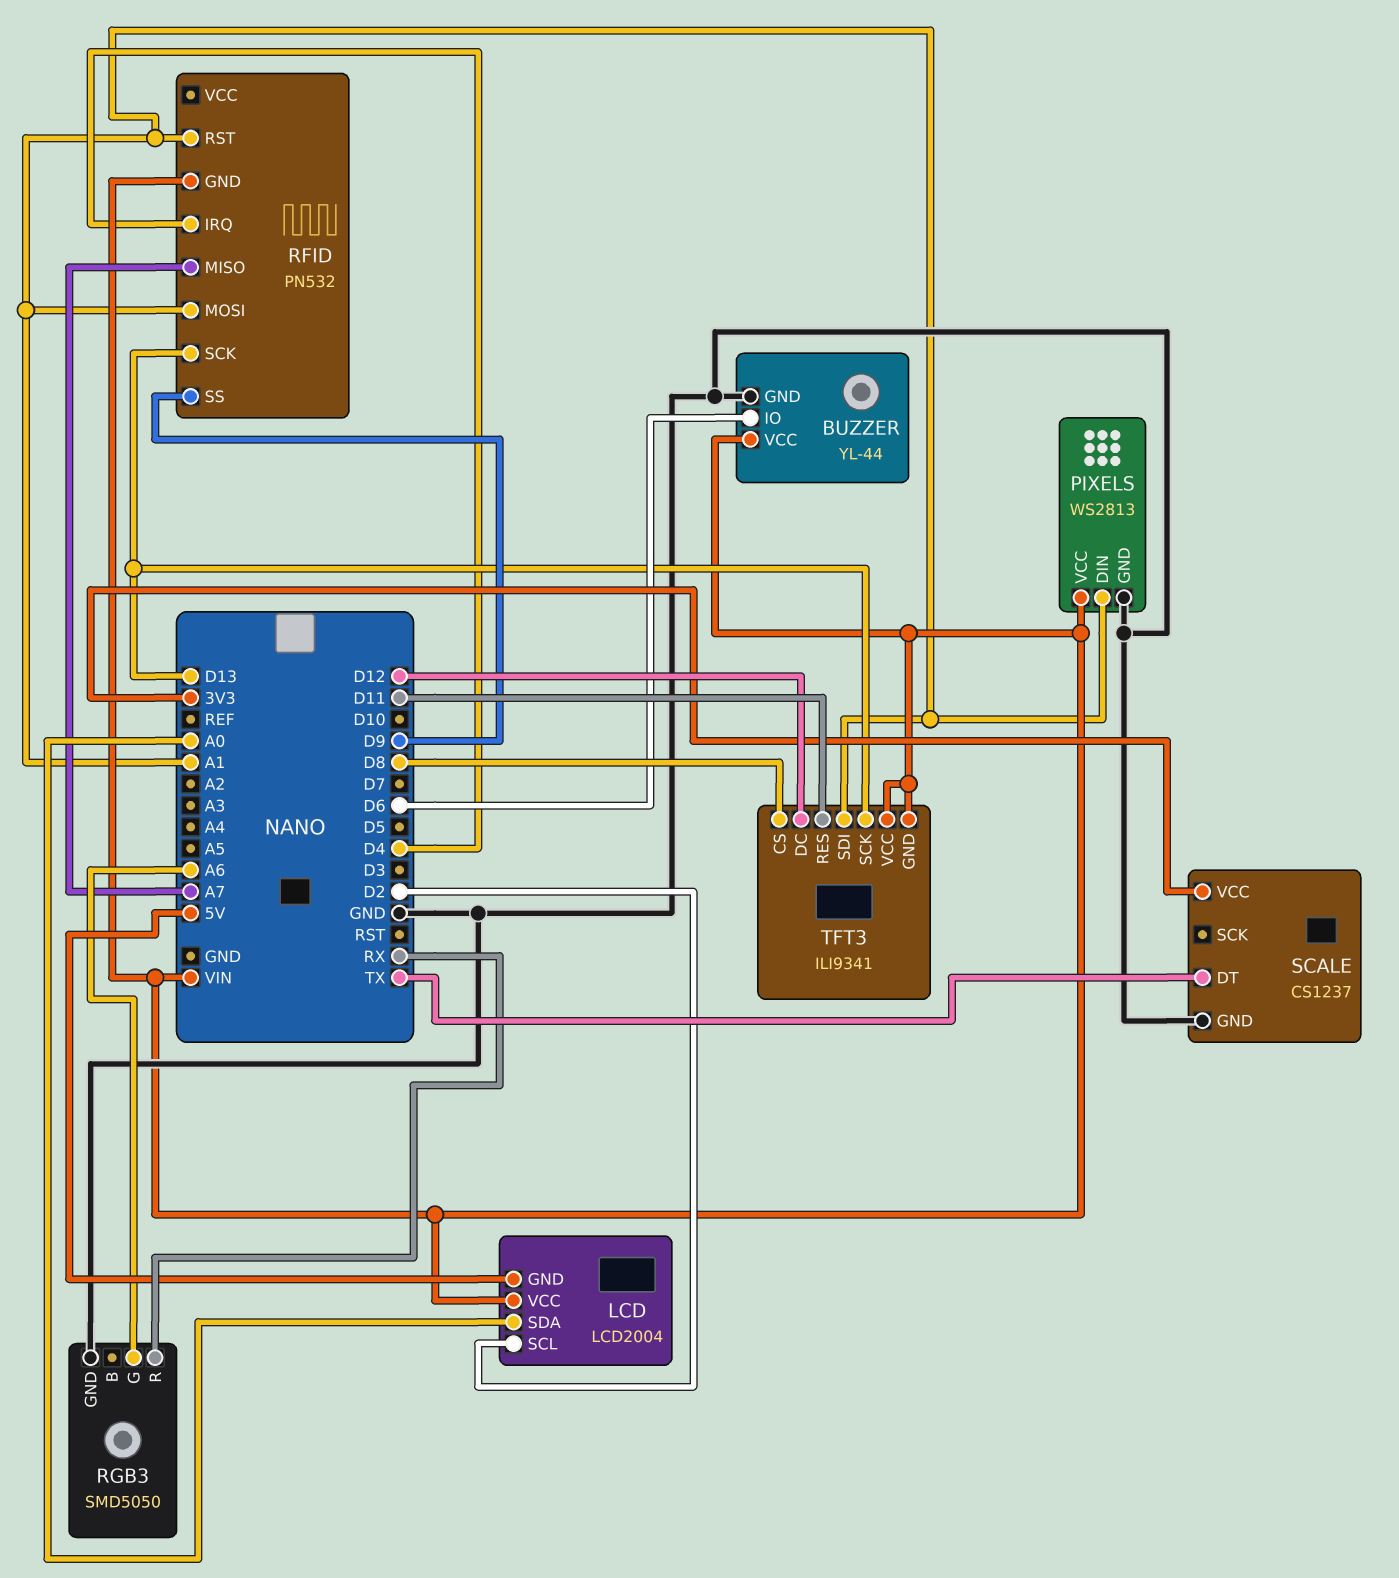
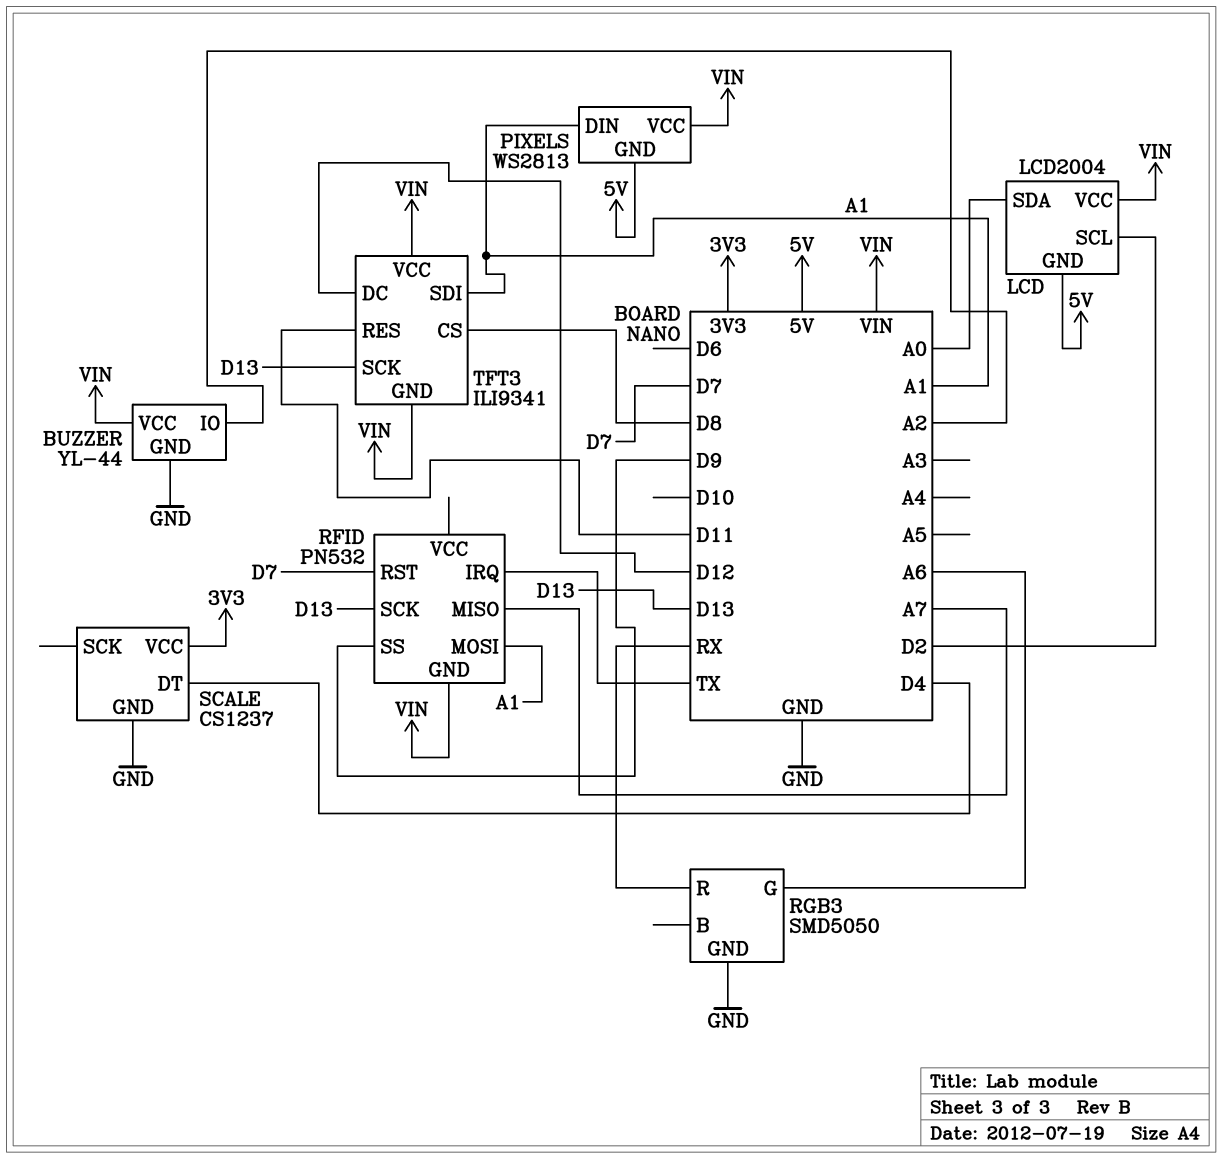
BUZZER pin IO: D6 -> A2
PIXELS pin GND: GND -> 5V
RFID pin IRQ: D4 -> TX
RFID pin RST: A1 -> D7
SCALE pin DT: TX -> D4

